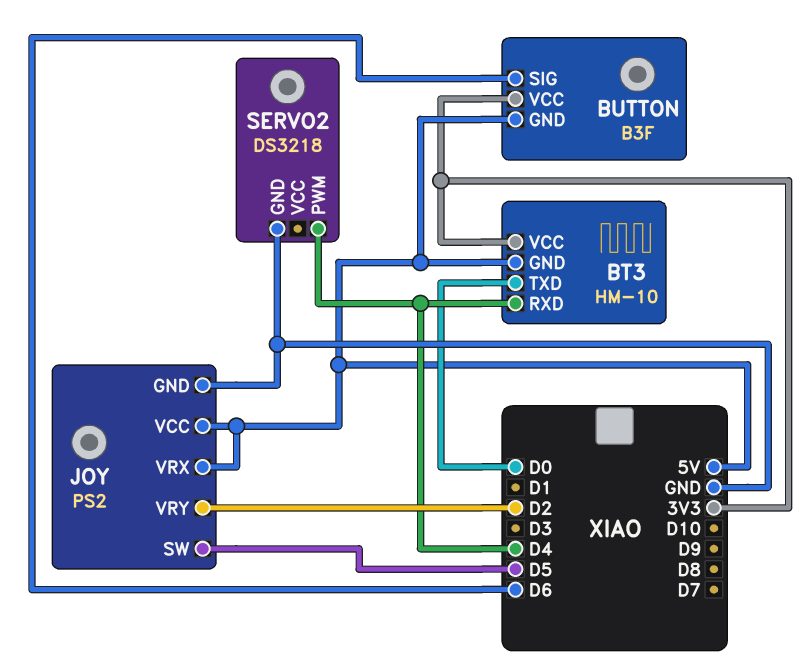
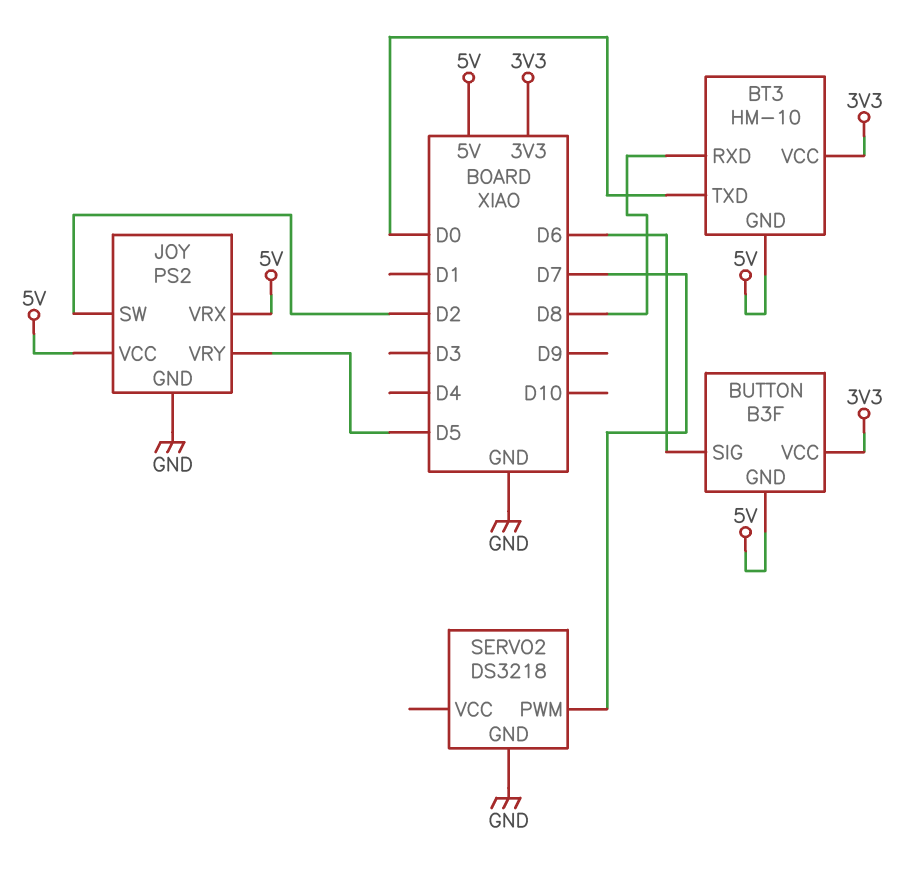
BT3 pin RXD: D4 -> D8
JOY pin SW: D5 -> D2
JOY pin VRY: D2 -> D5
SERVO2 pin PWM: D4 -> D7

